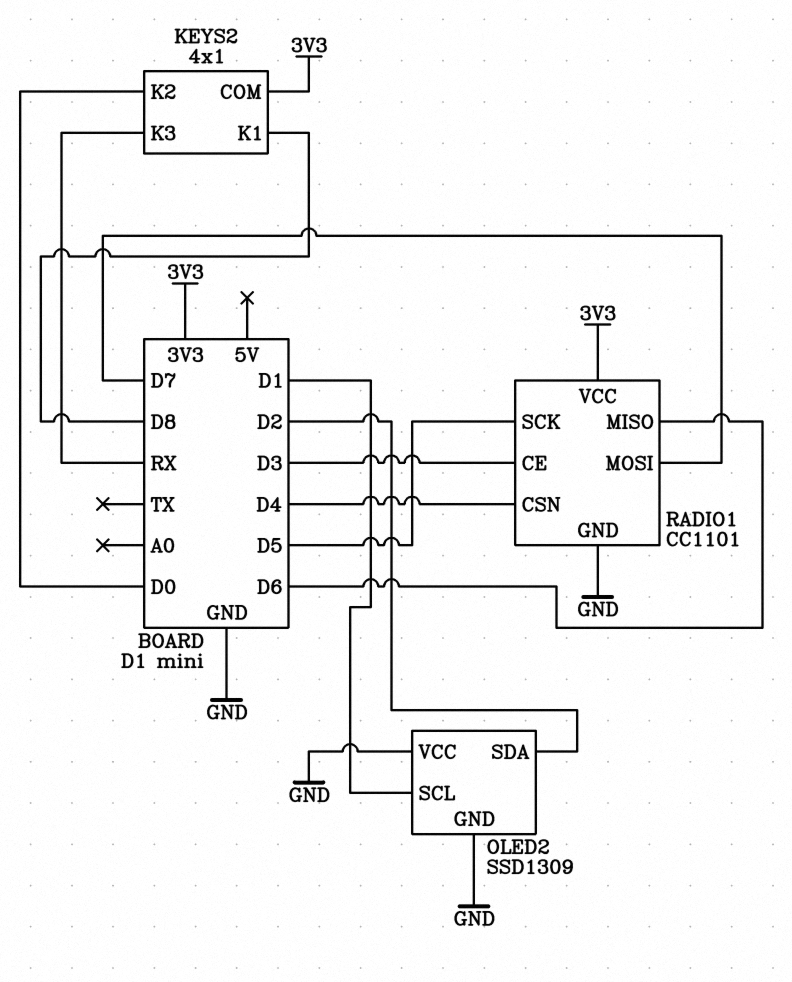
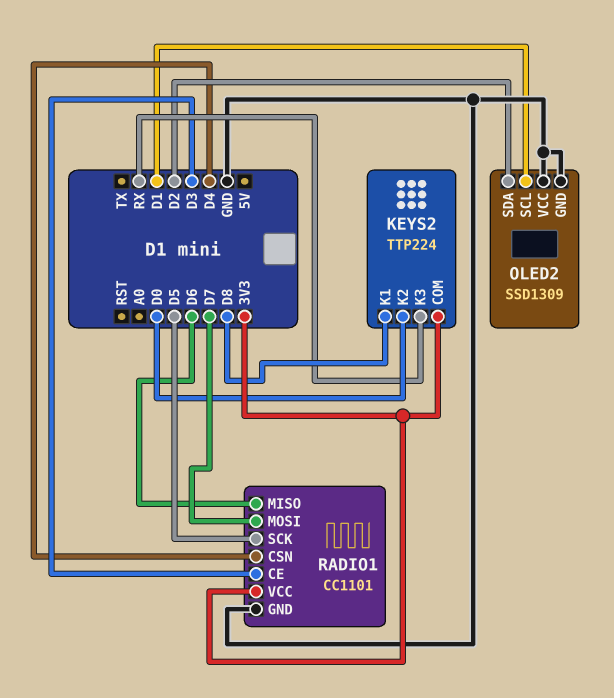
KEYS2: 4x1 -> TTP224

